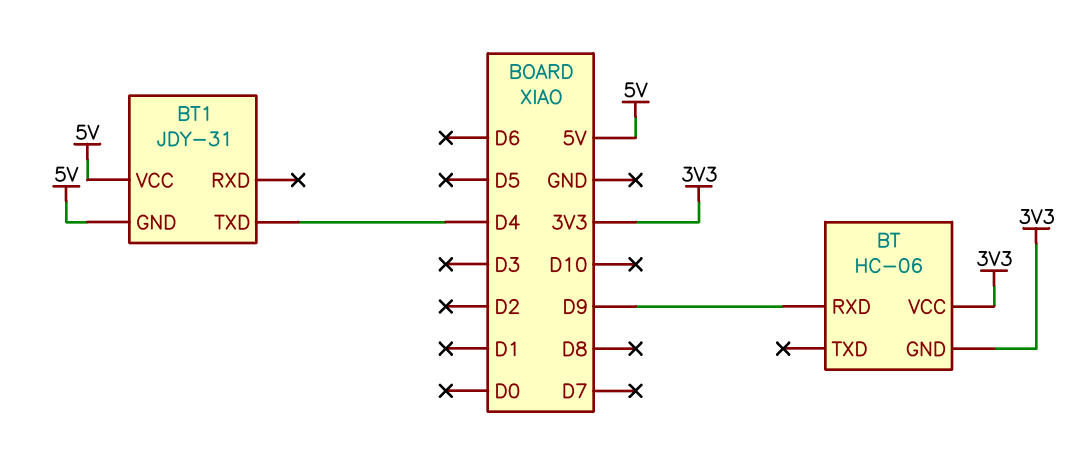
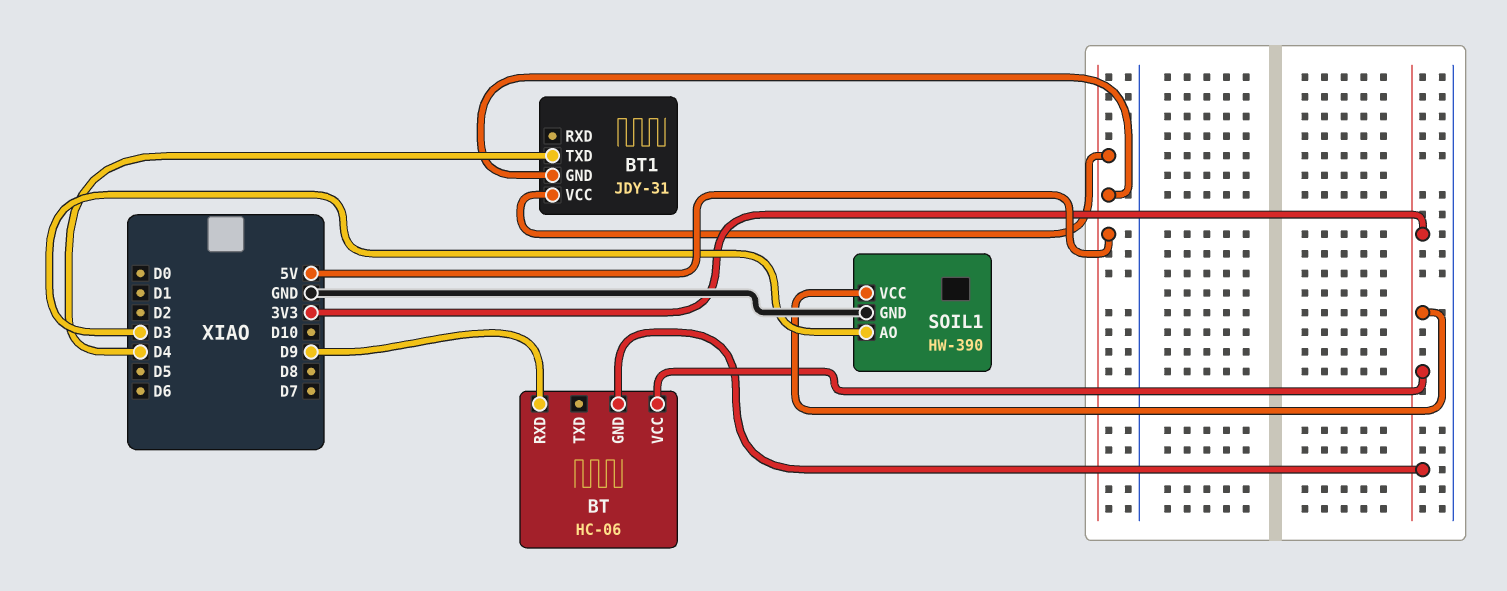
SOIL1: none -> HW-390
SOIL1 pin AO: none -> D3
SOIL1 pin GND: none -> GND
SOIL1 pin VCC: none -> 3V3

